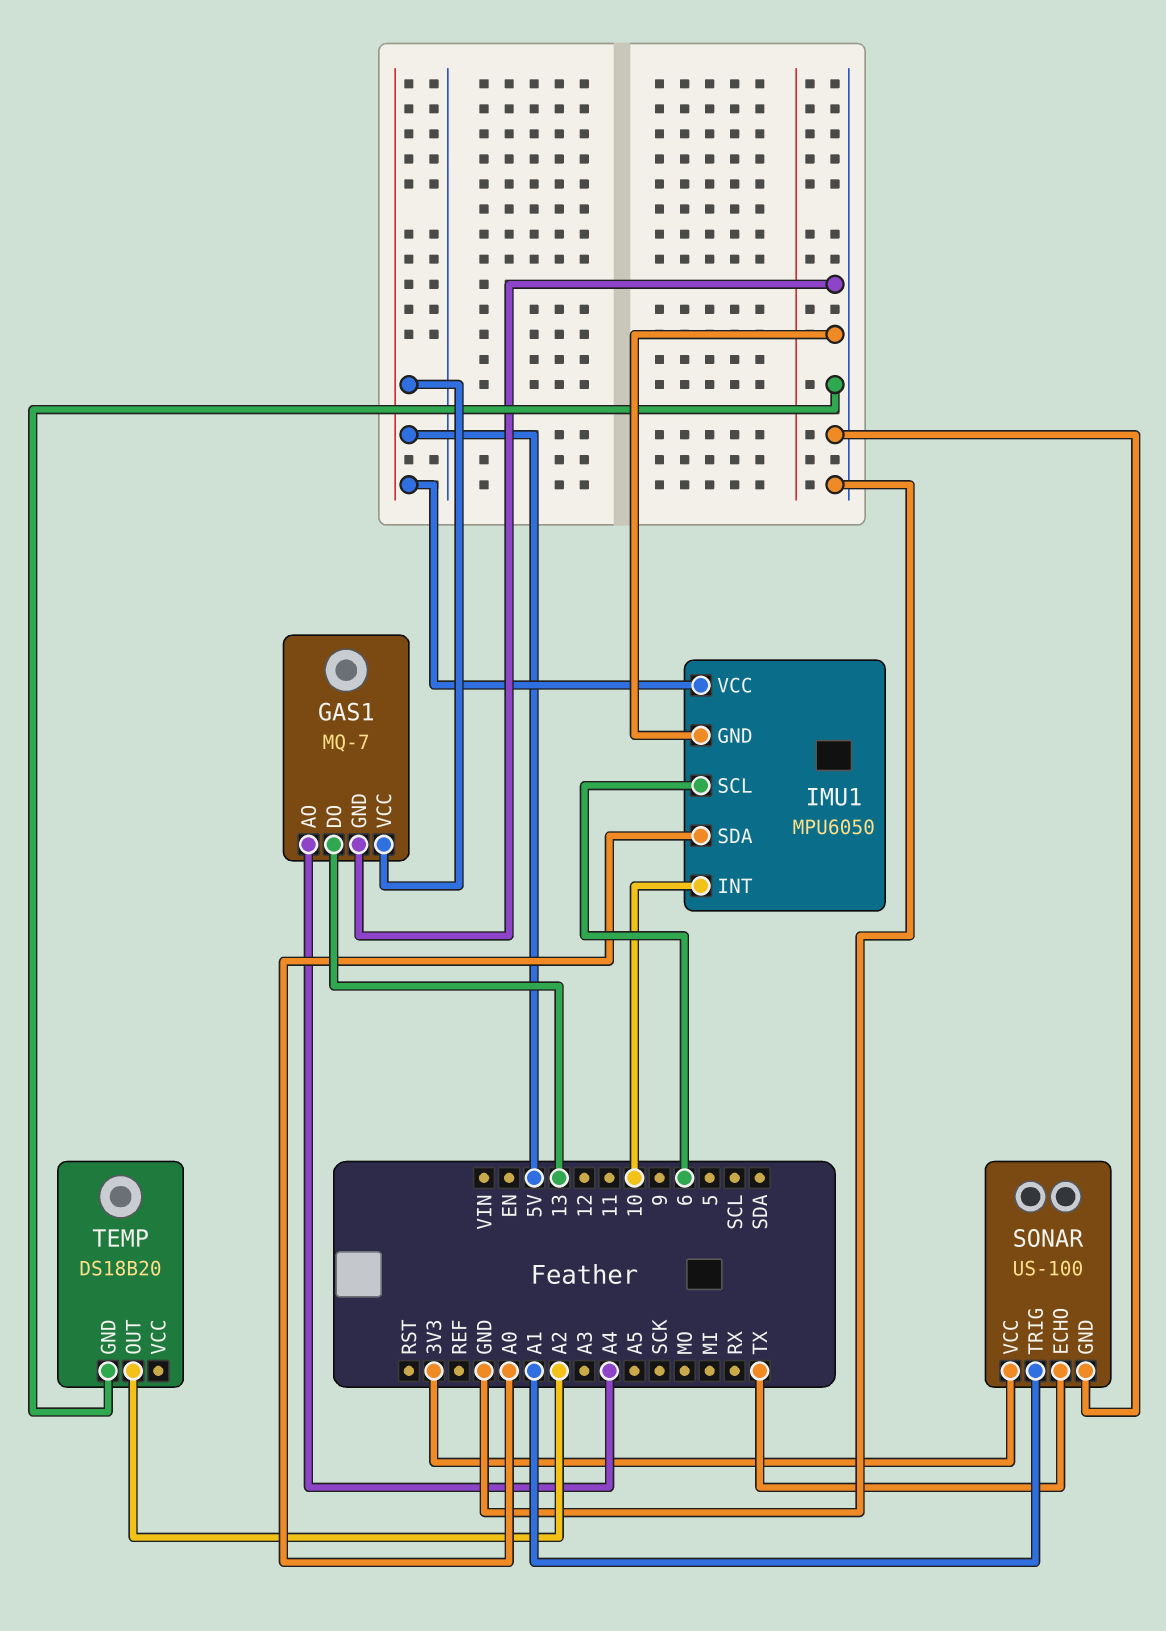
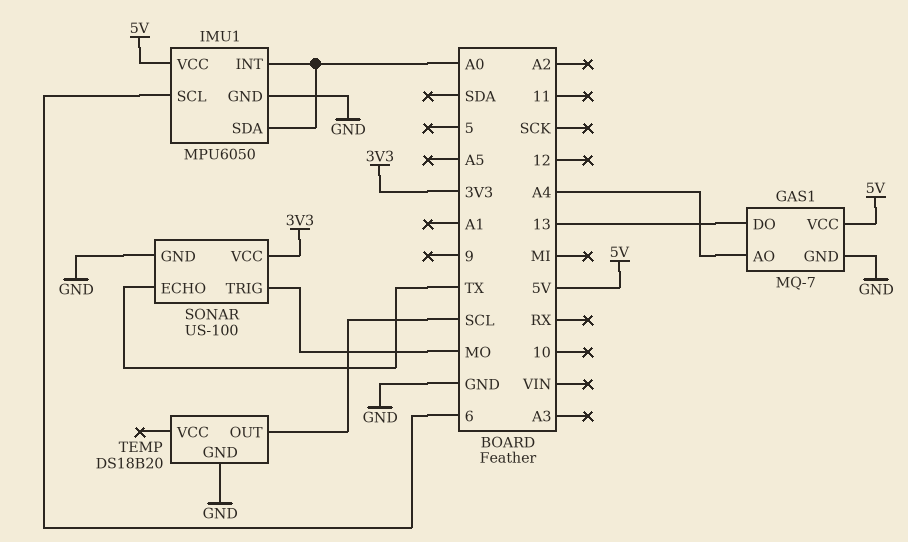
IMU1 pin INT: 10 -> A0
SONAR pin TRIG: A1 -> MO
TEMP pin OUT: A2 -> SCL

